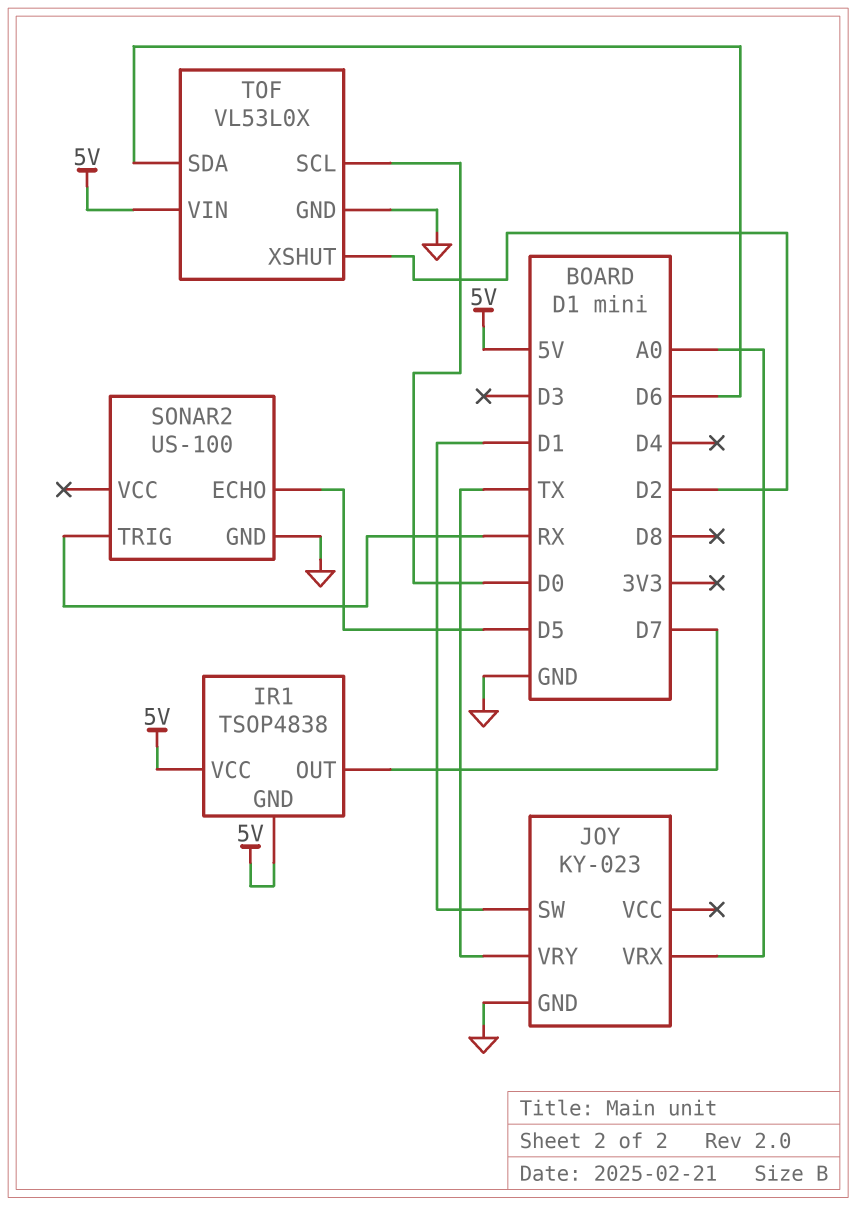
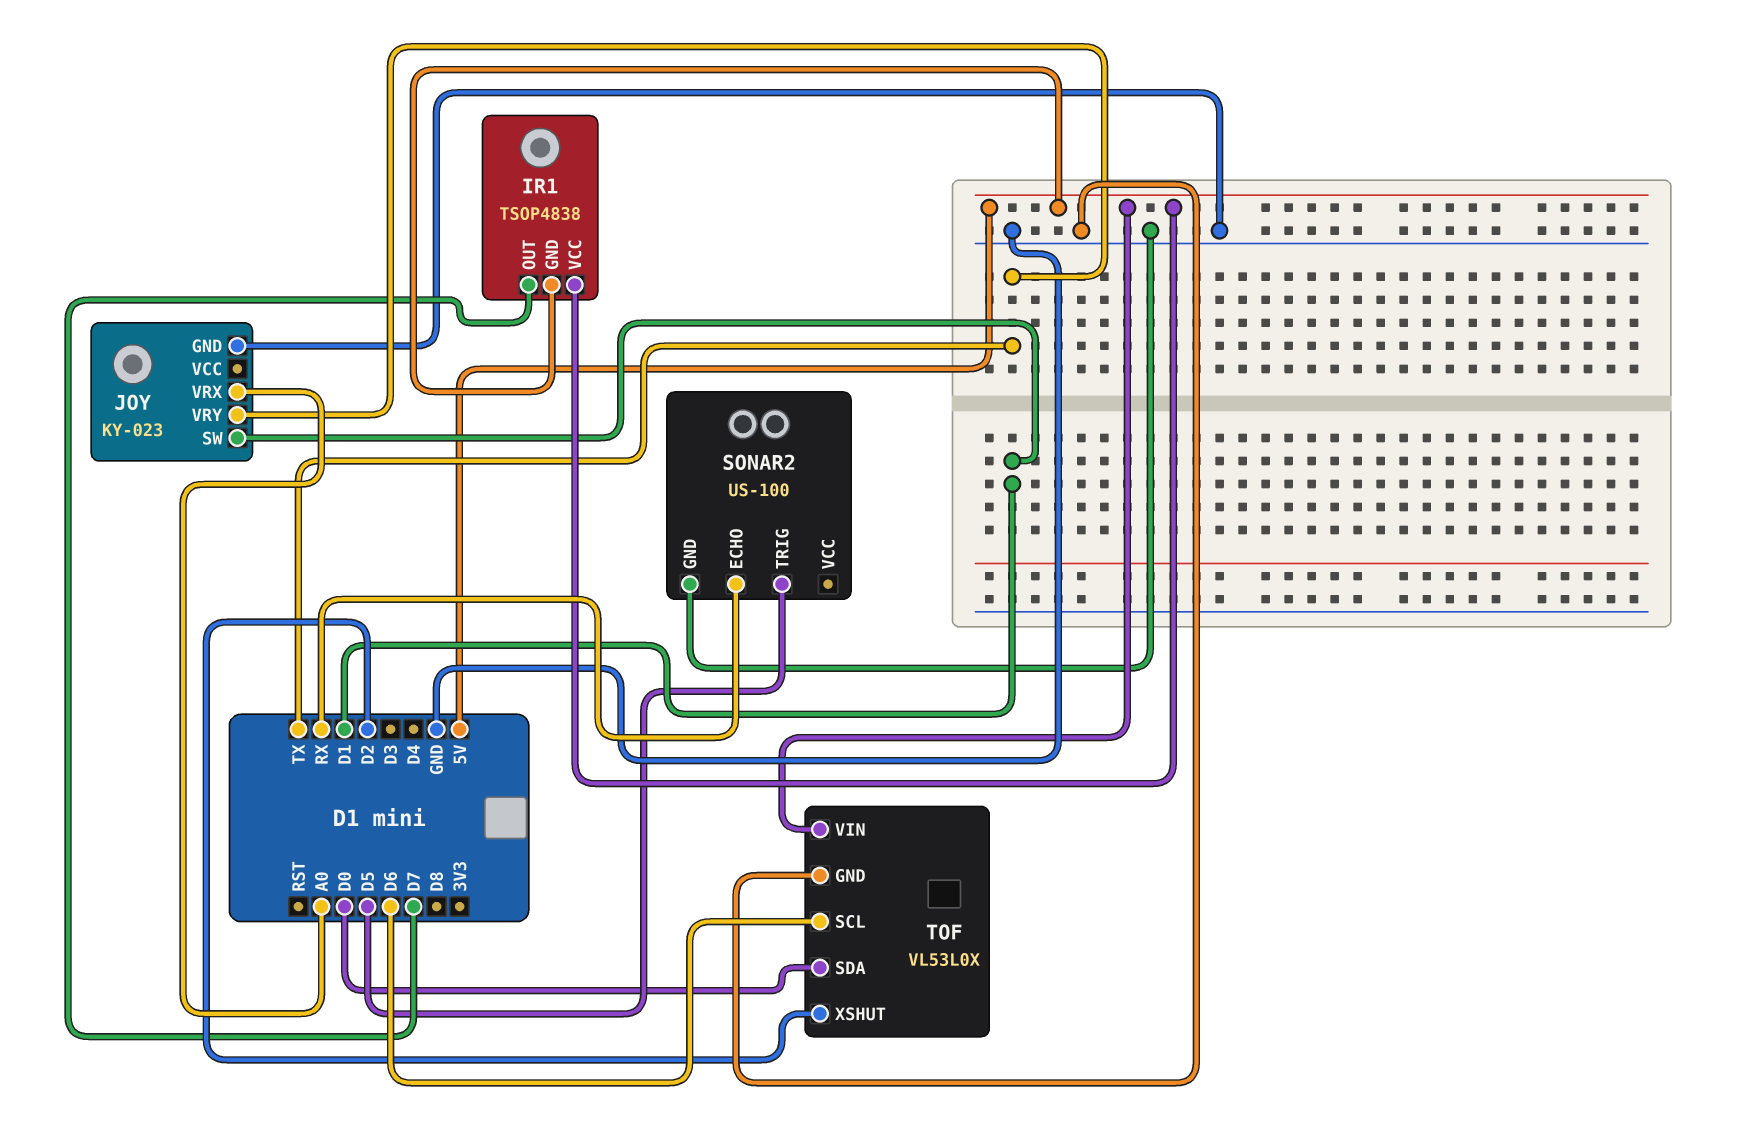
SONAR2 pin ECHO: D5 -> RX
SONAR2 pin TRIG: RX -> D5
TOF pin SCL: D0 -> D6
TOF pin SDA: D6 -> D0

